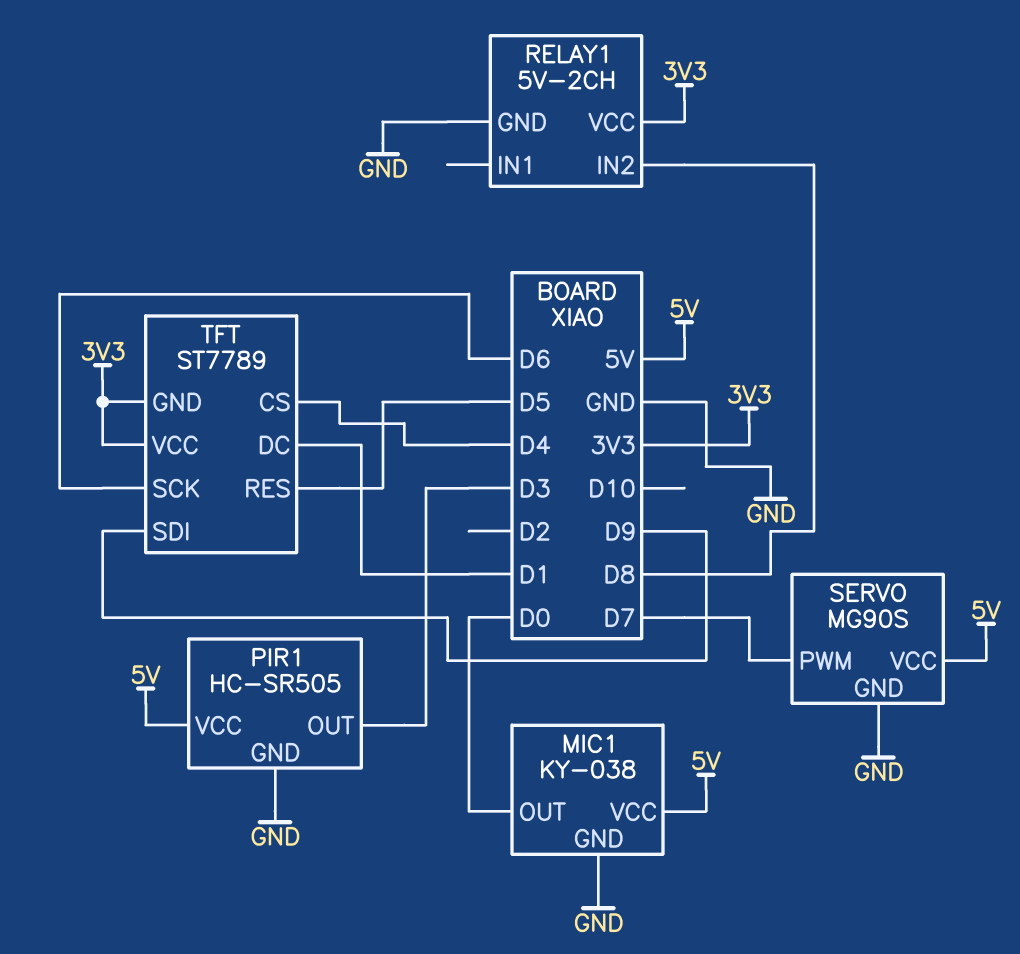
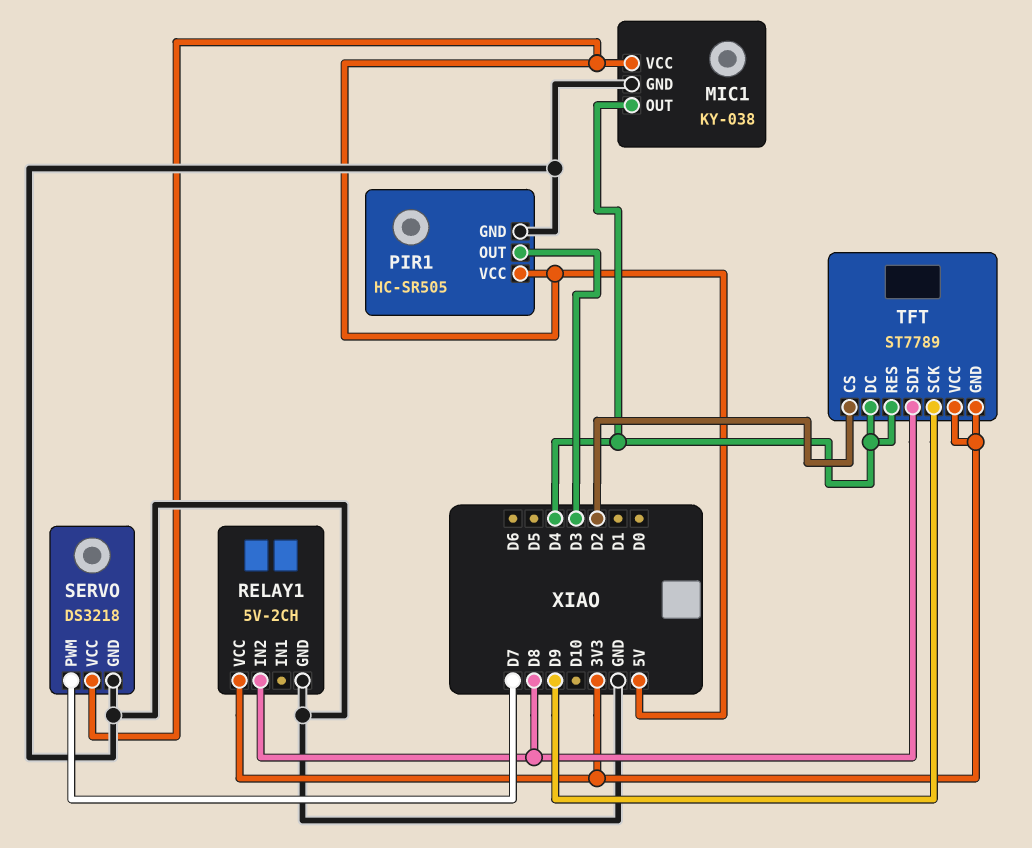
MIC1 pin OUT: D0 -> D4
SERVO: MG90S -> DS3218
TFT pin CS: D4 -> D2
TFT pin DC: D1 -> D4
TFT pin RES: D5 -> D4
TFT pin SCK: D6 -> D9
TFT pin SDI: D9 -> D8

